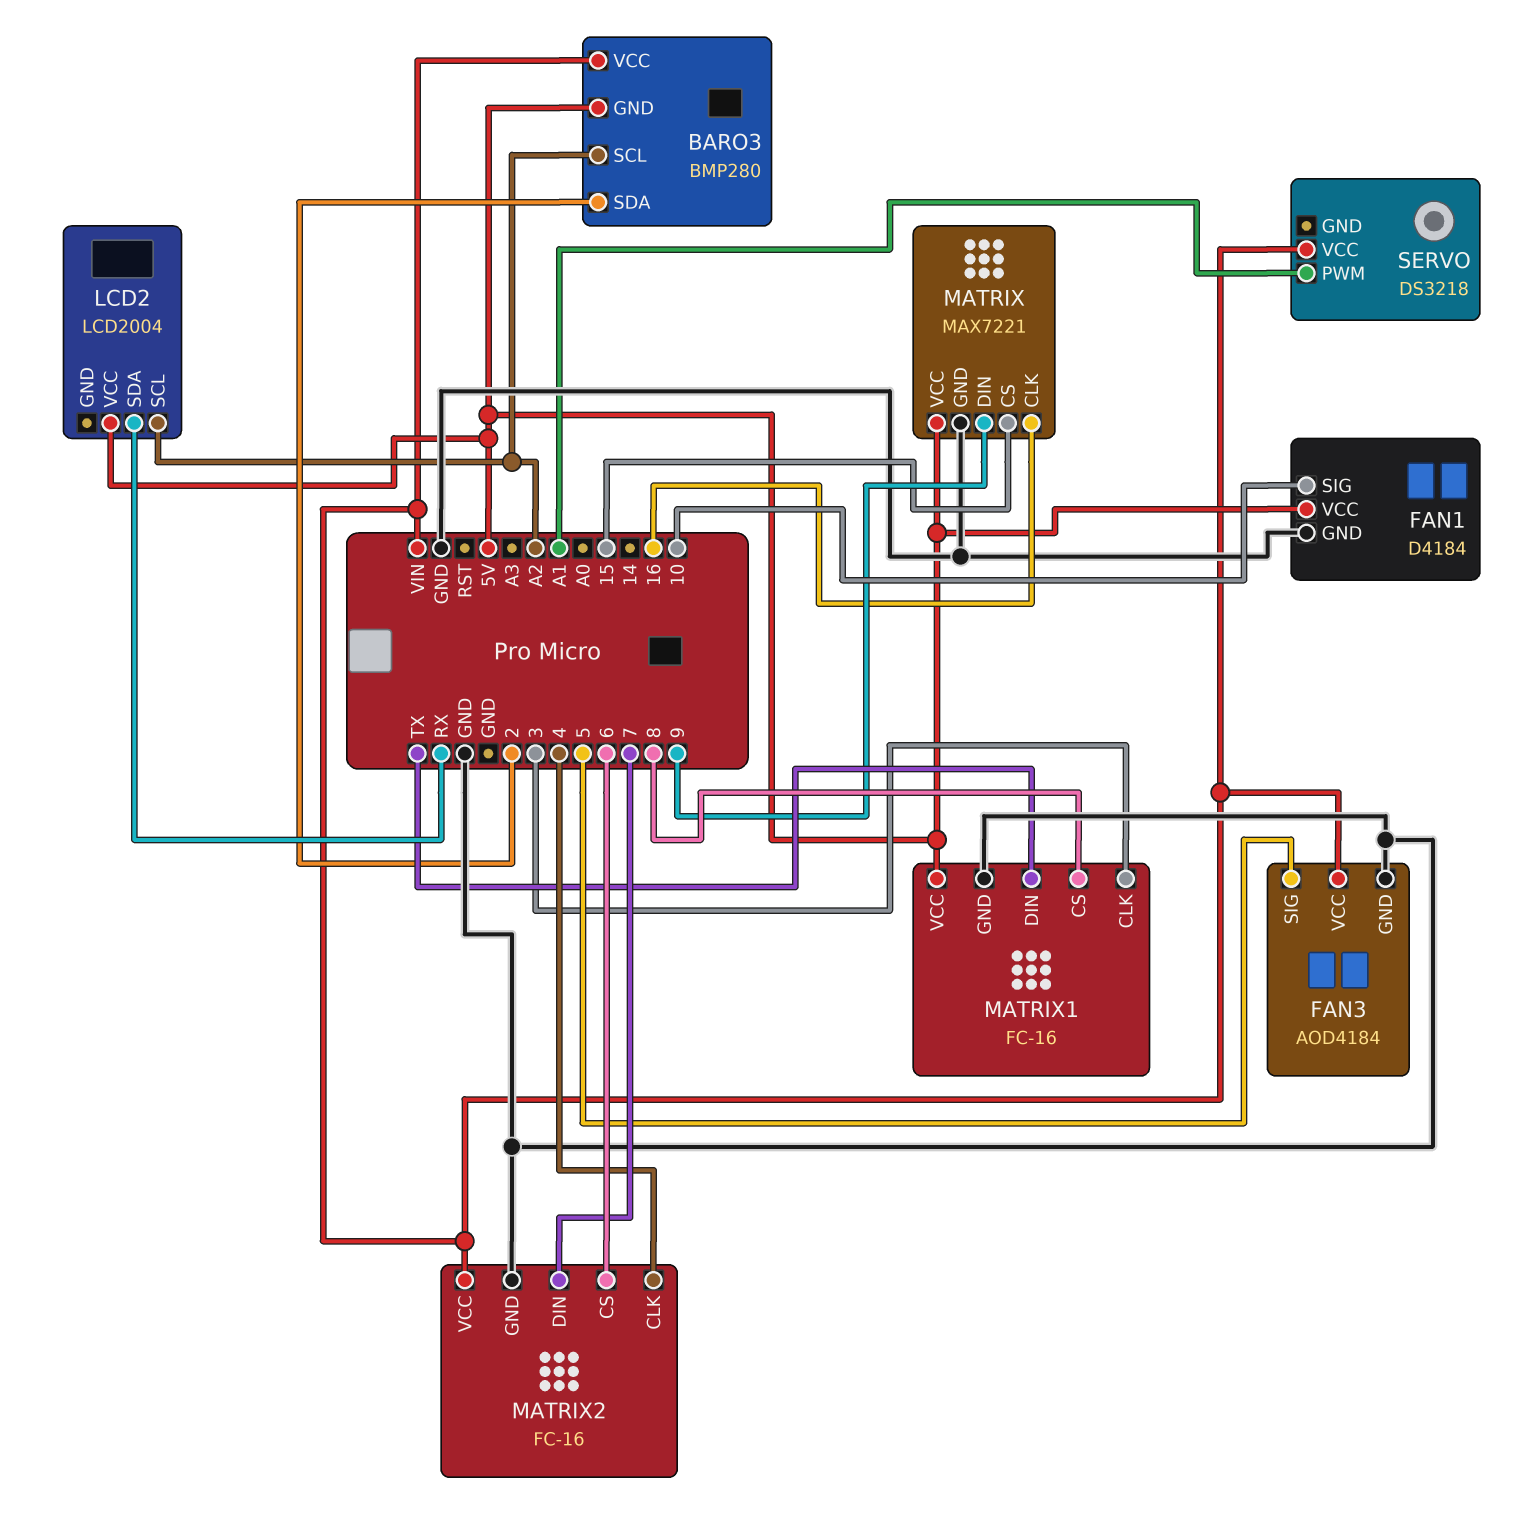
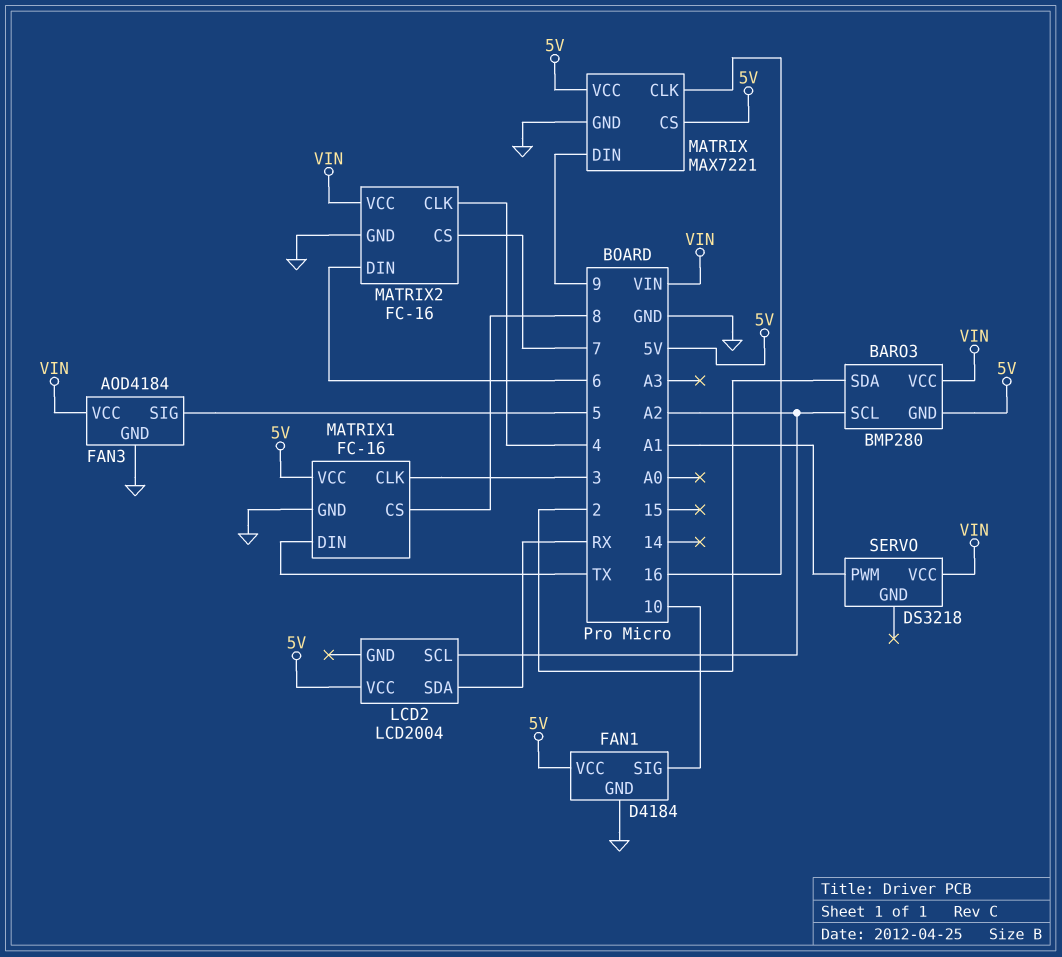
MATRIX pin CS: 15 -> 5V
MATRIX2 pin CS: 6 -> 7
MATRIX2 pin DIN: 7 -> 6

